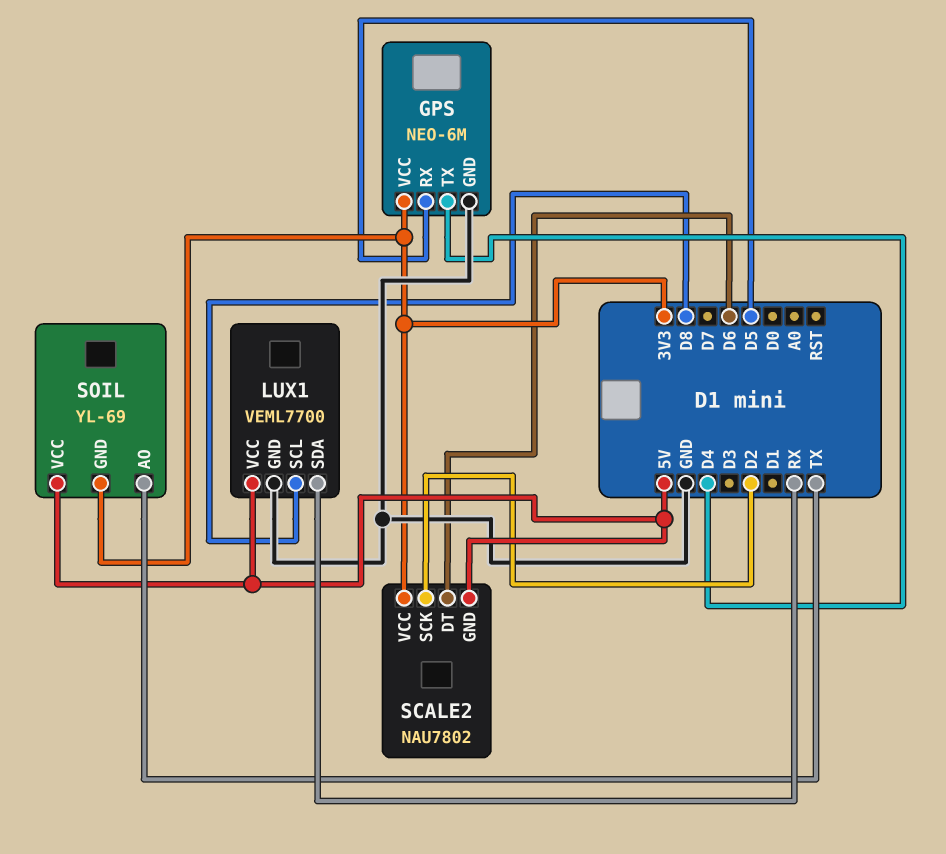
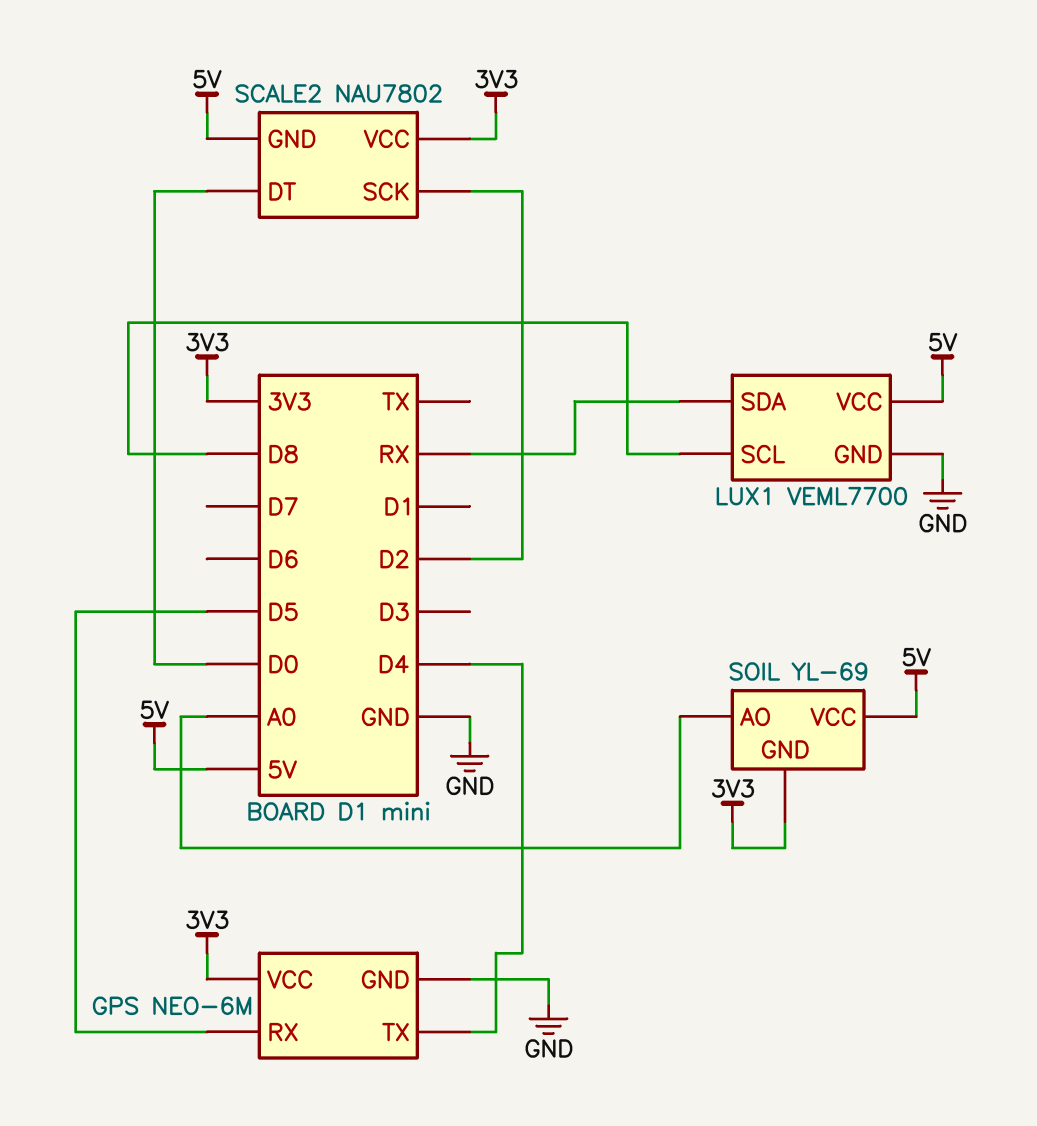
SCALE2 pin DT: D6 -> D0
SOIL pin AO: TX -> A0

